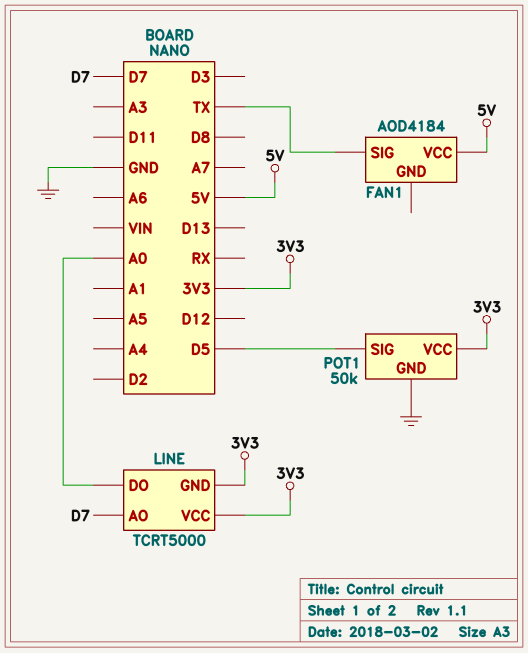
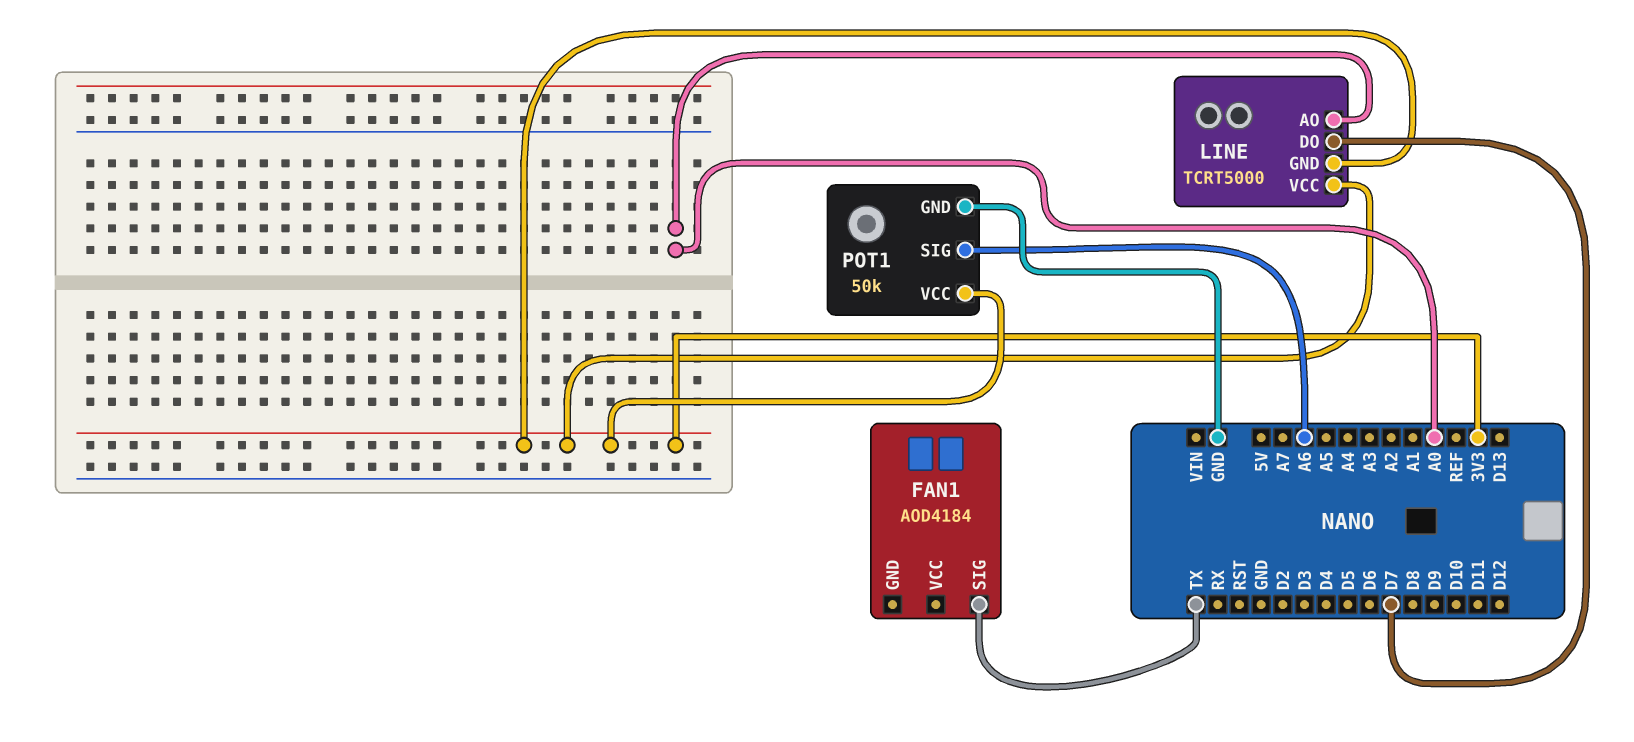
FAN1 pin VCC: 5V -> none
LINE pin AO: D7 -> A0
LINE pin DO: A0 -> D7
POT1 pin SIG: D5 -> A6

